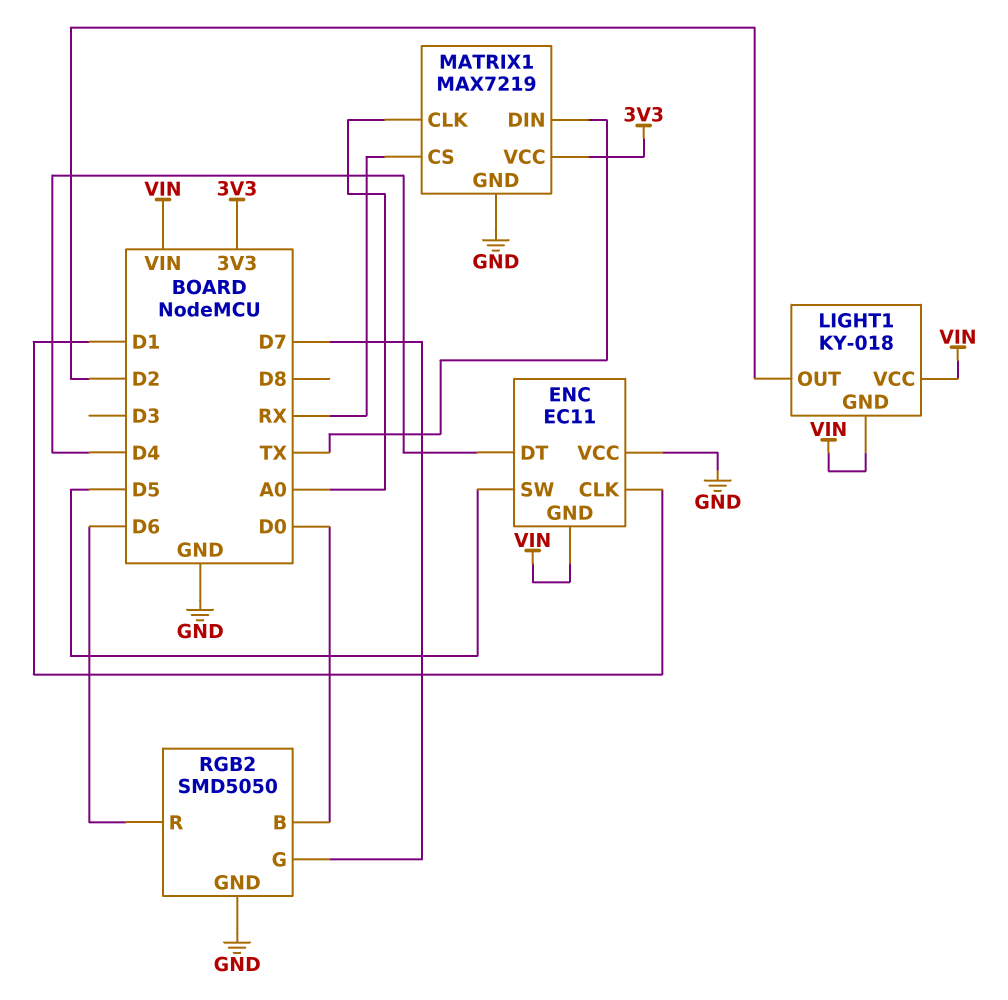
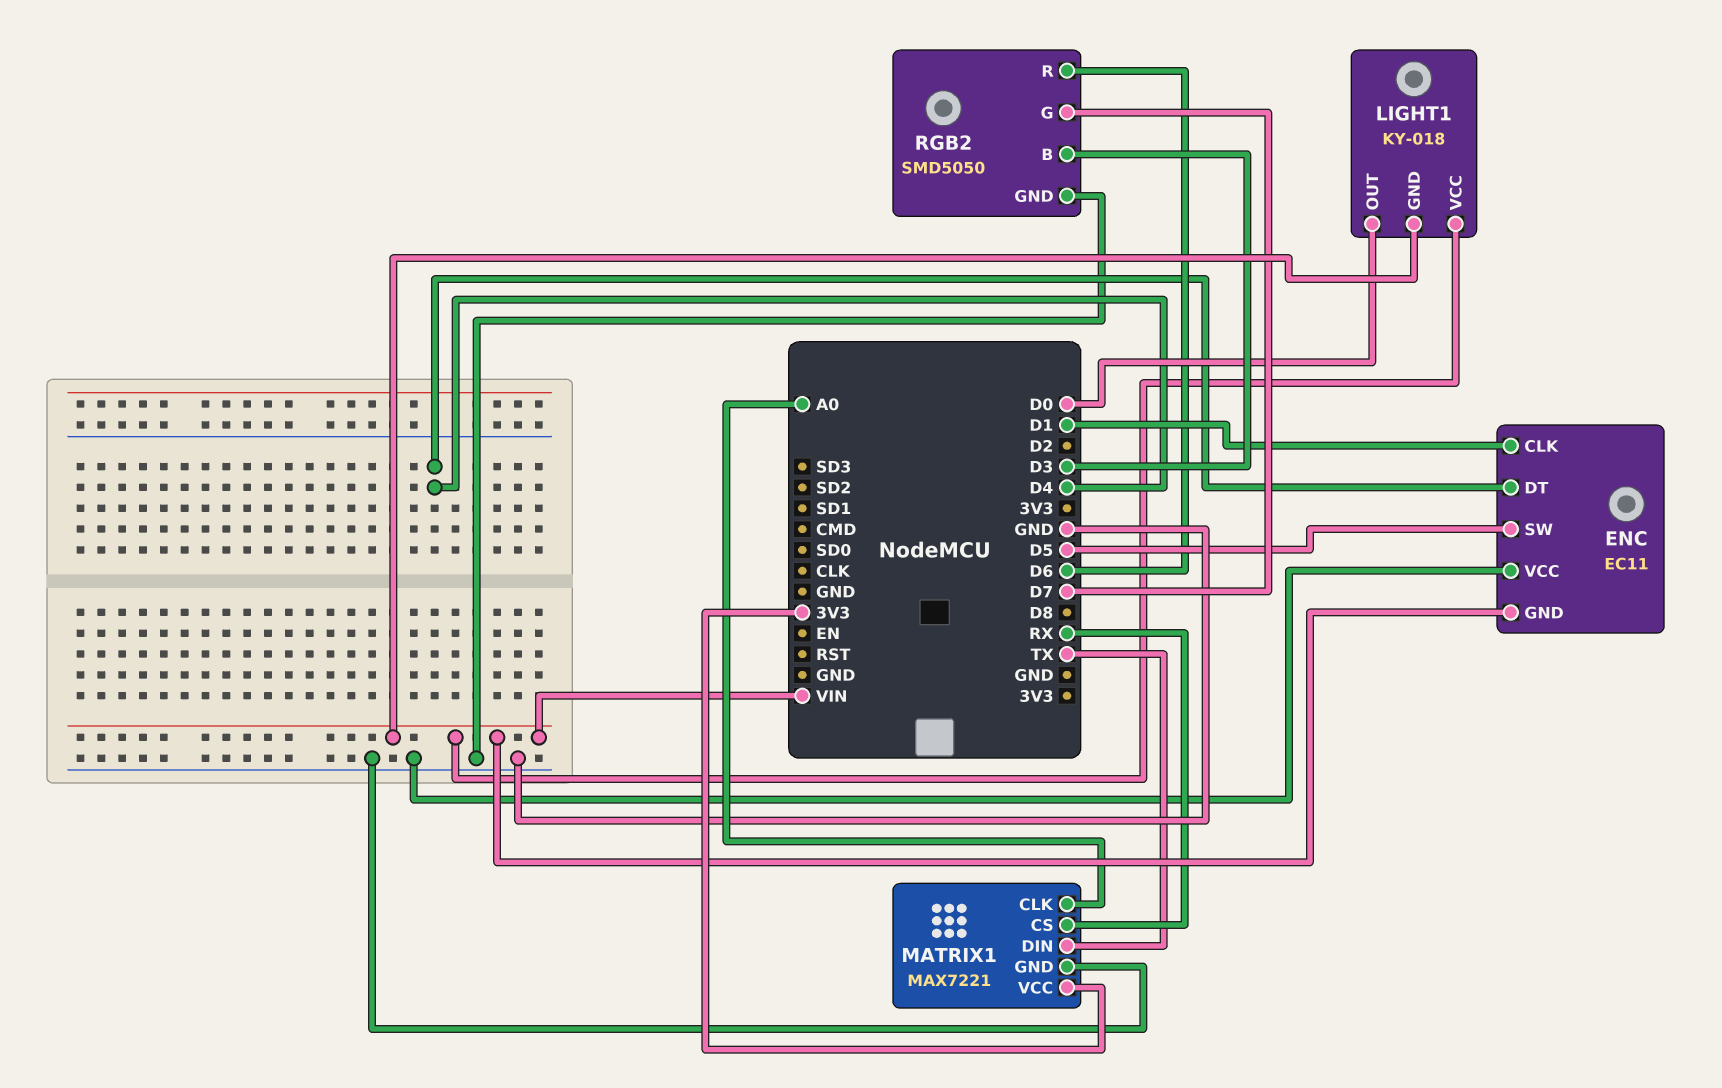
LIGHT1 pin OUT: D2 -> D0
MATRIX1: MAX7219 -> MAX7221
RGB2 pin B: D0 -> D3

